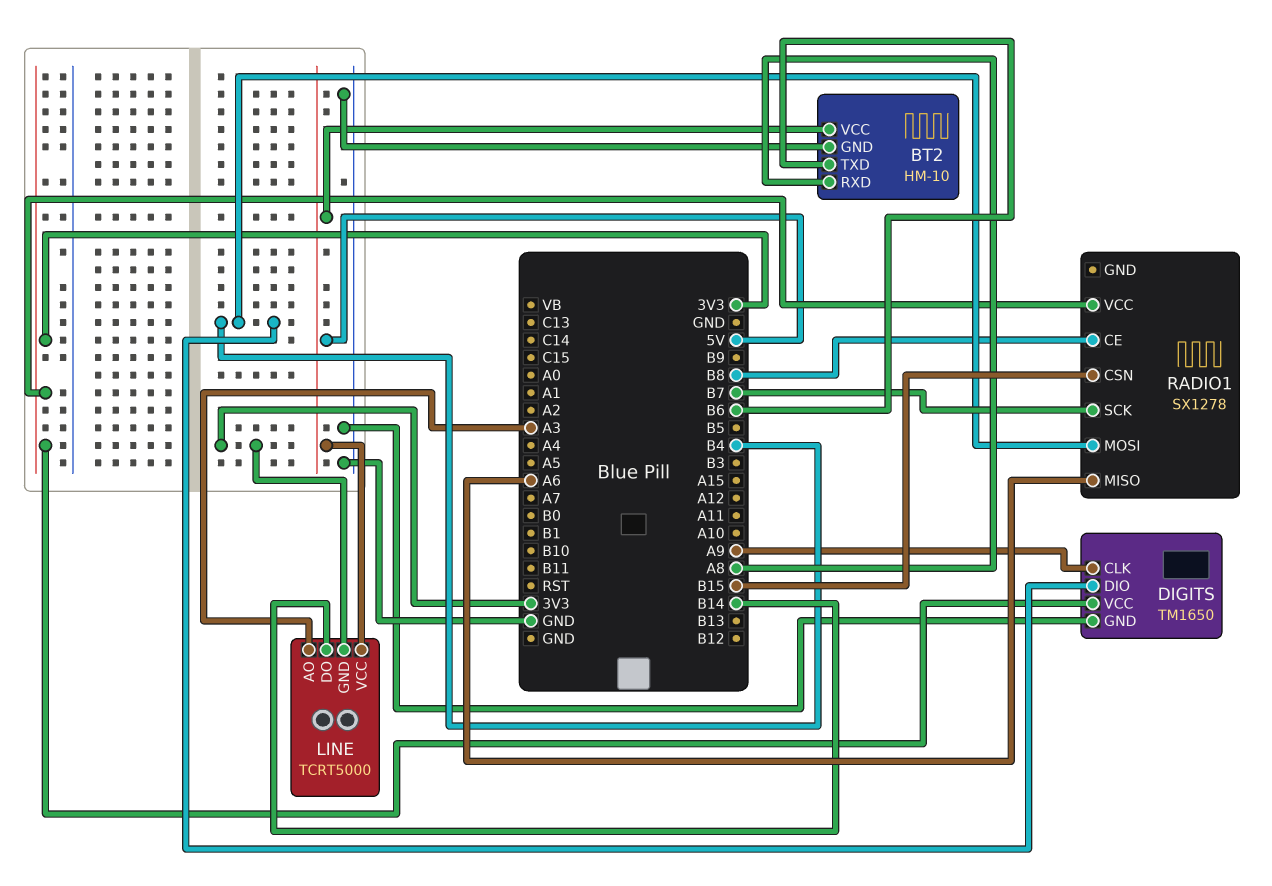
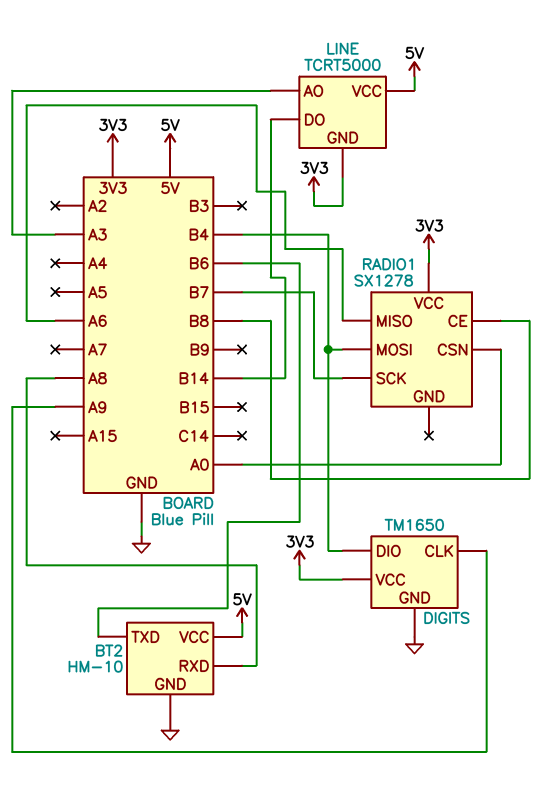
RADIO1 pin CSN: B15 -> A0

